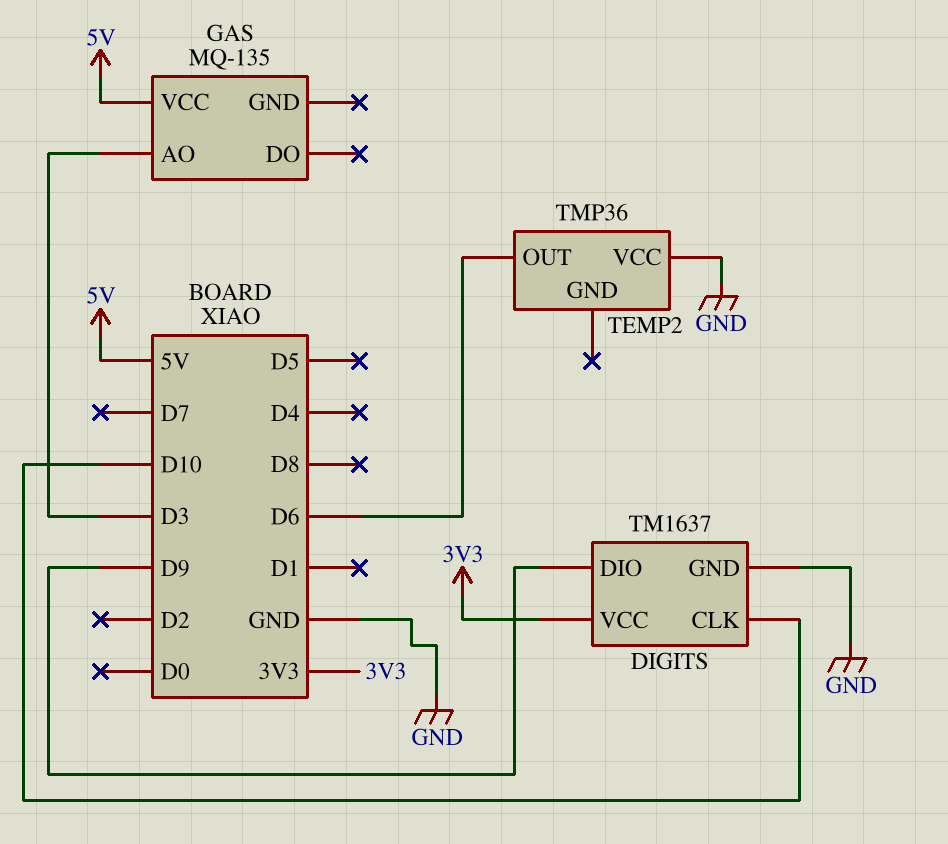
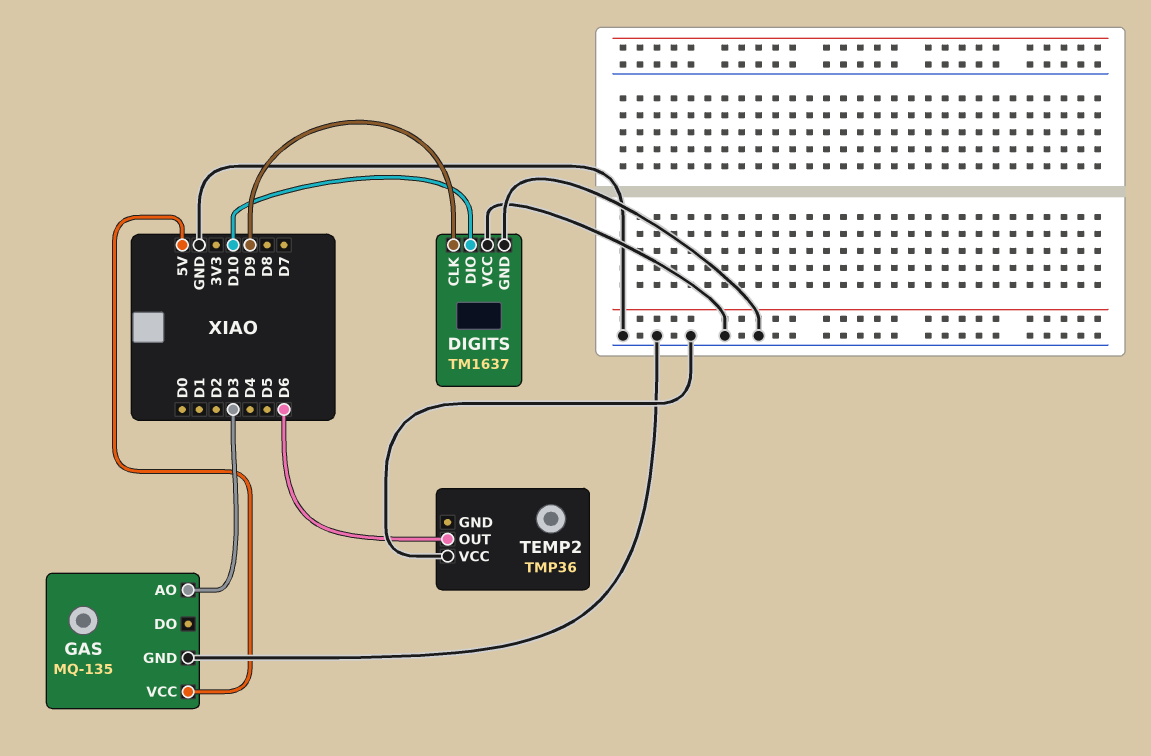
DIGITS pin CLK: D10 -> D9
DIGITS pin DIO: D9 -> D10
DIGITS pin VCC: 3V3 -> GND
GAS pin GND: none -> GND

